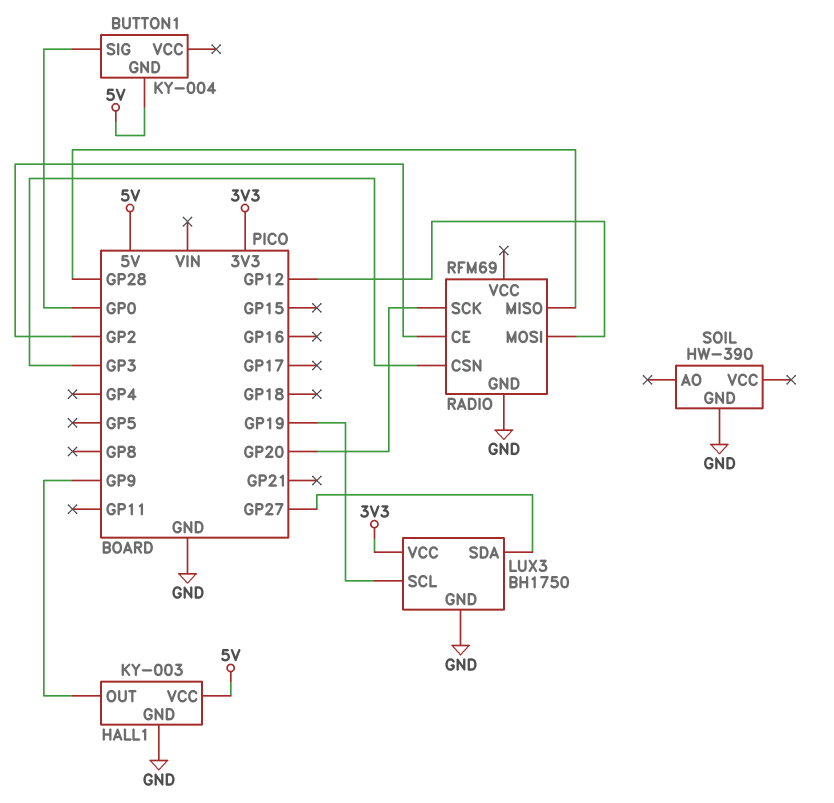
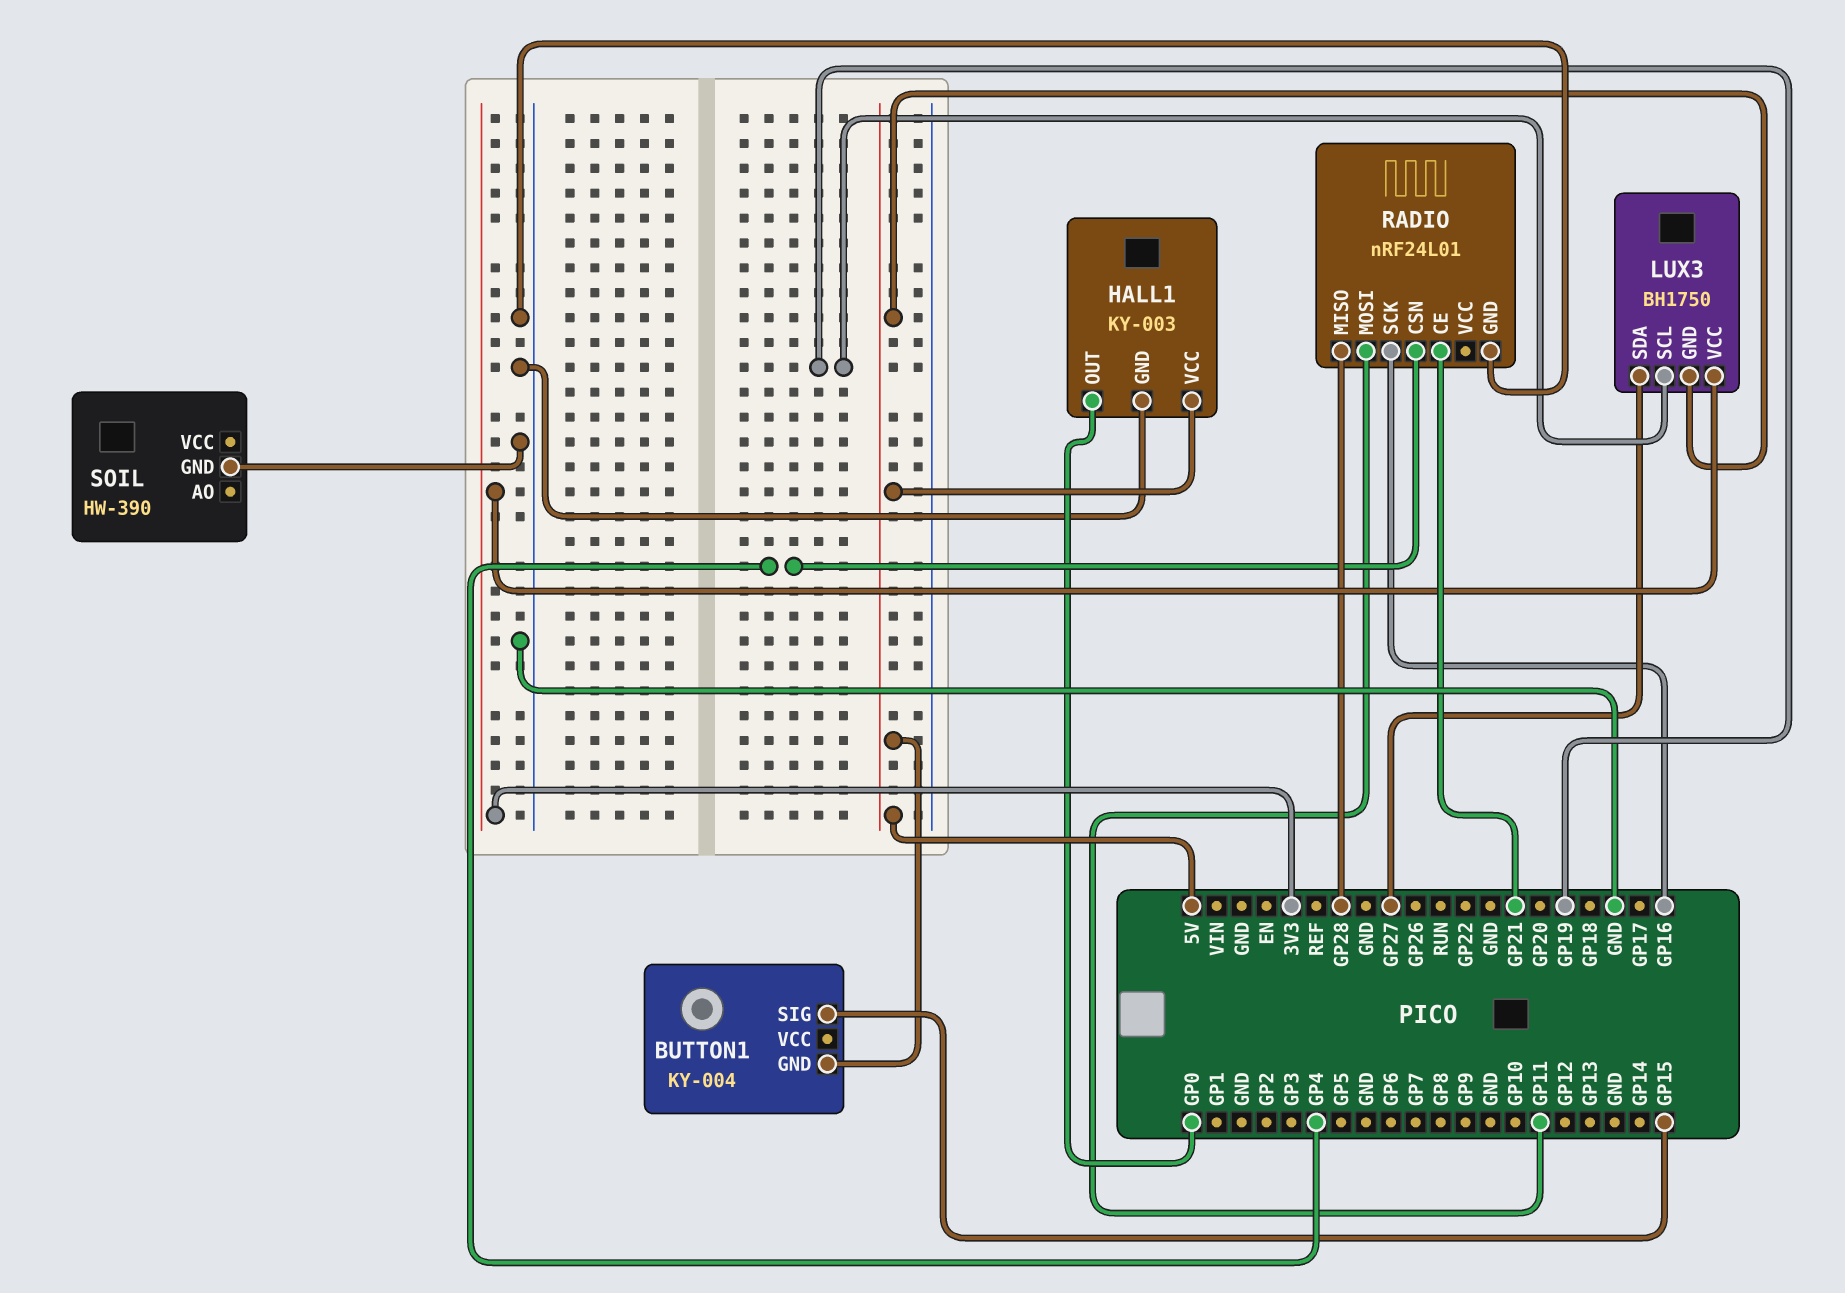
BUTTON1 pin SIG: GP0 -> GP15
HALL1 pin OUT: GP9 -> GP0
LUX3 pin GND: GND -> 5V
RADIO: RFM69 -> nRF24L01
RADIO pin CE: GP2 -> GP21
RADIO pin CSN: GP3 -> GP4
RADIO pin MOSI: GP12 -> GP11
RADIO pin SCK: GP20 -> GP16

